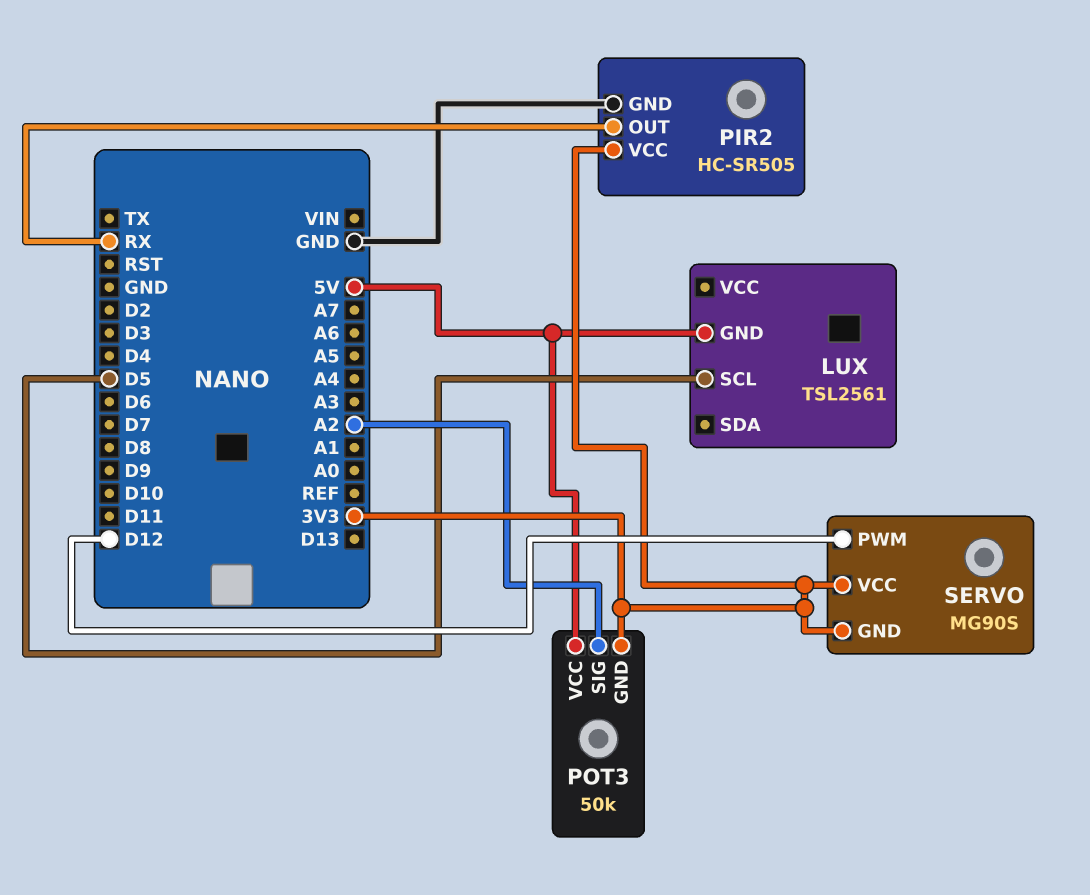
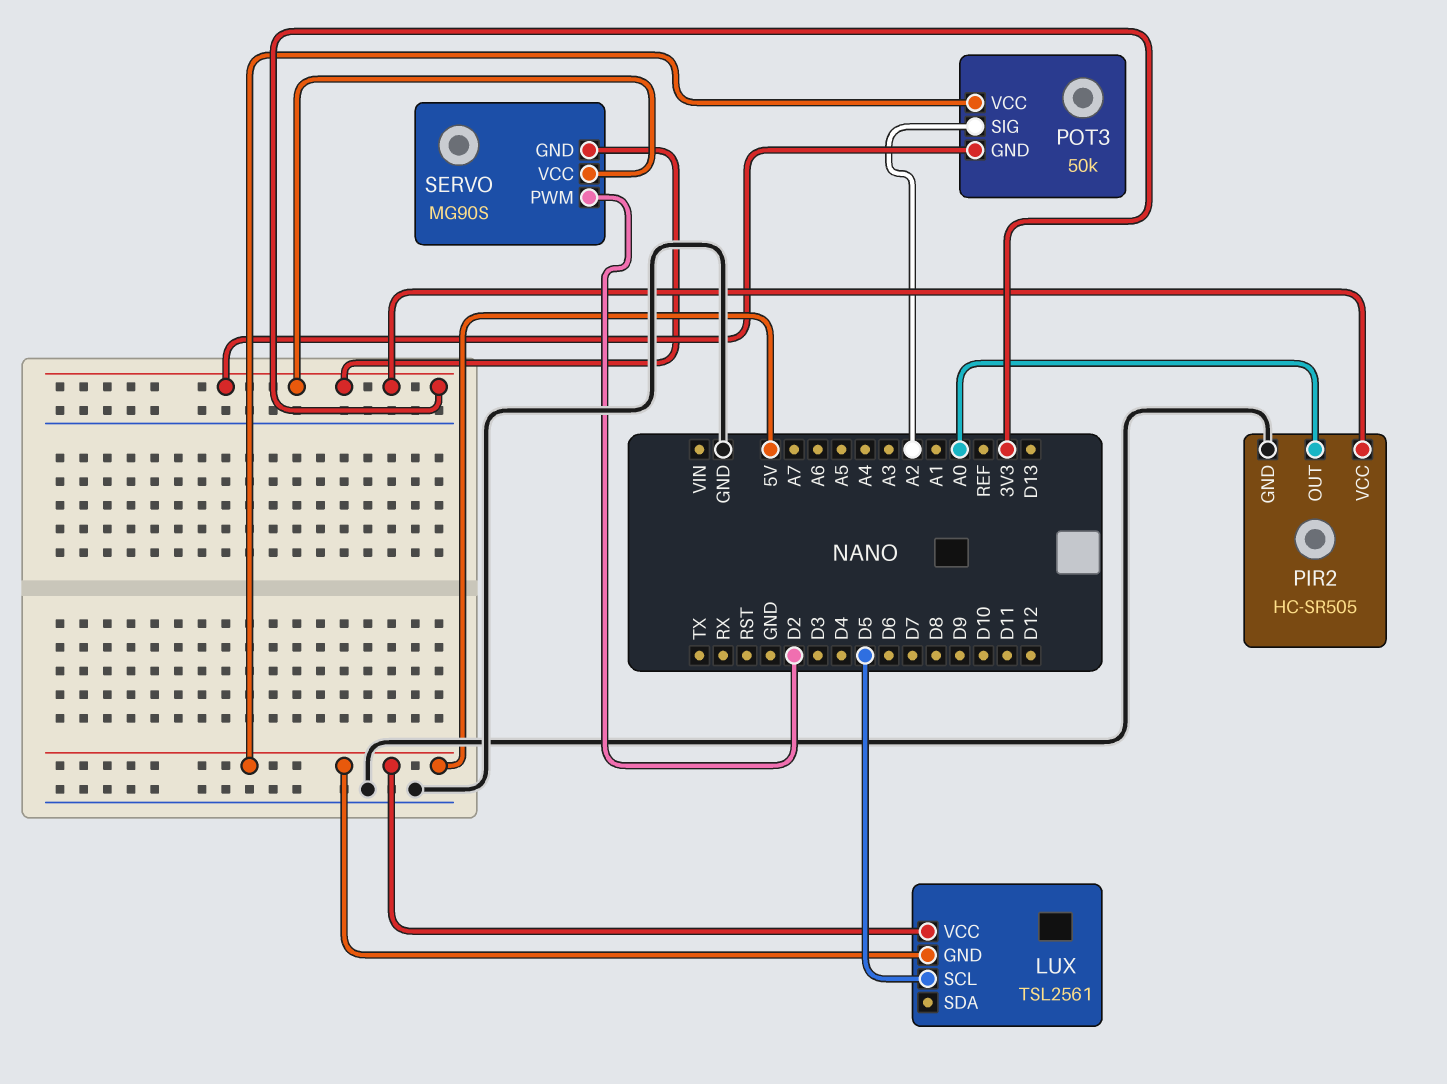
LUX pin VCC: none -> 5V
PIR2 pin OUT: RX -> A0
SERVO pin PWM: D12 -> D2

